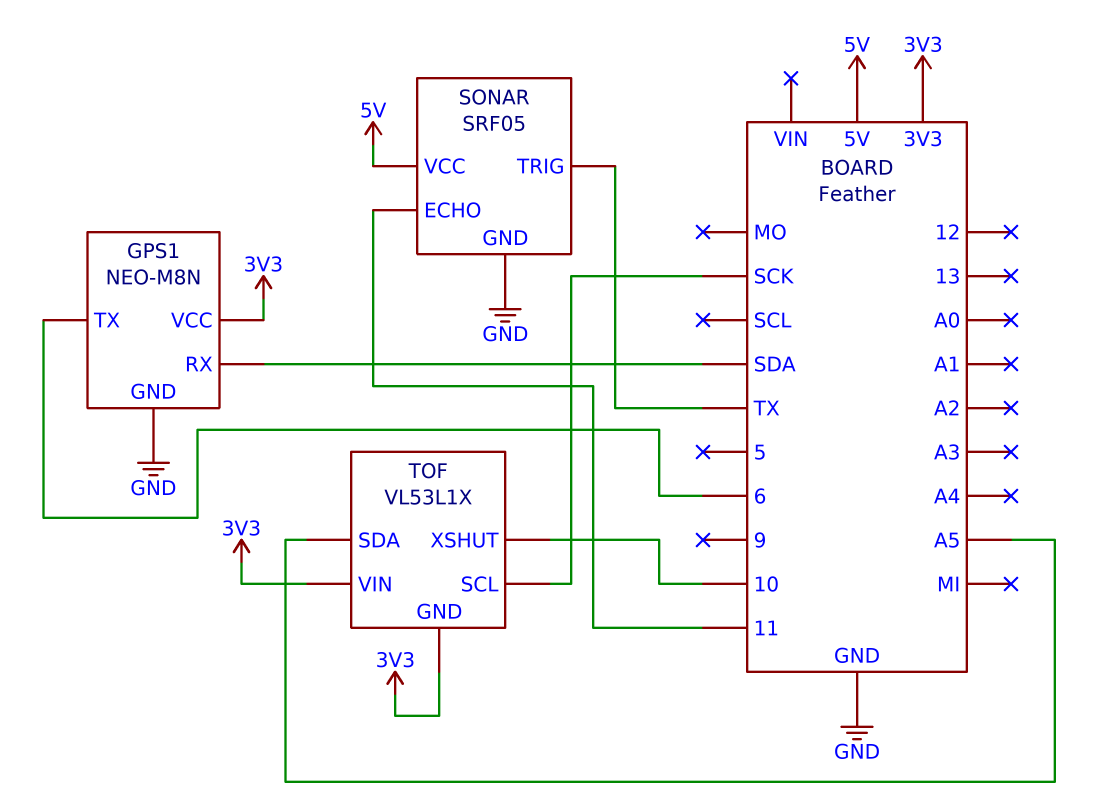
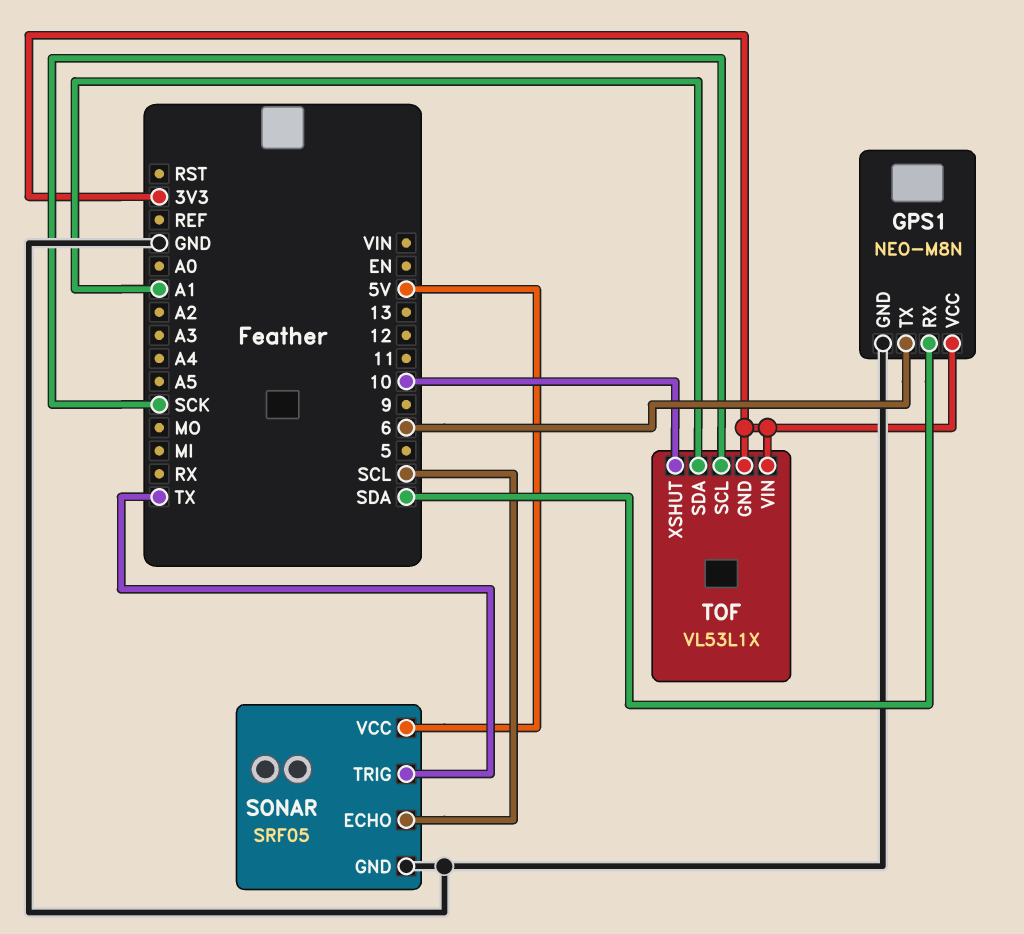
SONAR pin ECHO: 11 -> SCL
TOF pin SDA: A5 -> A1

